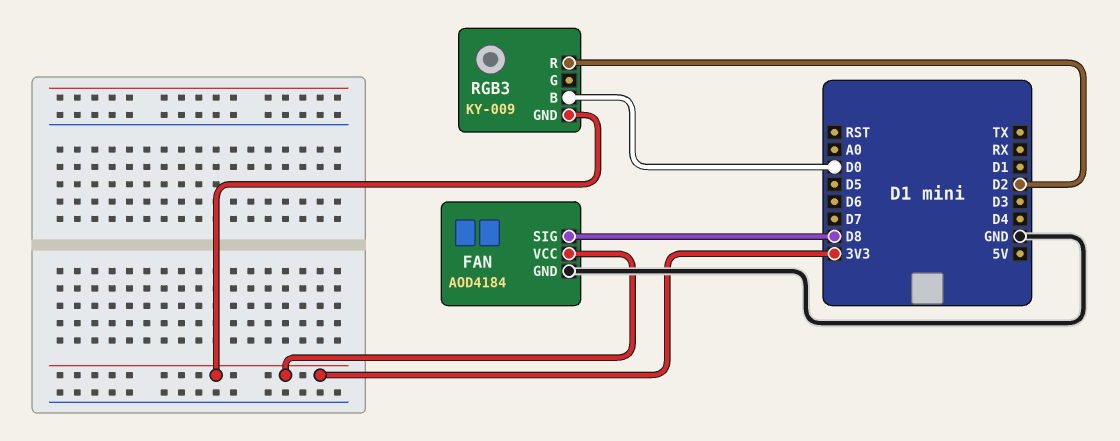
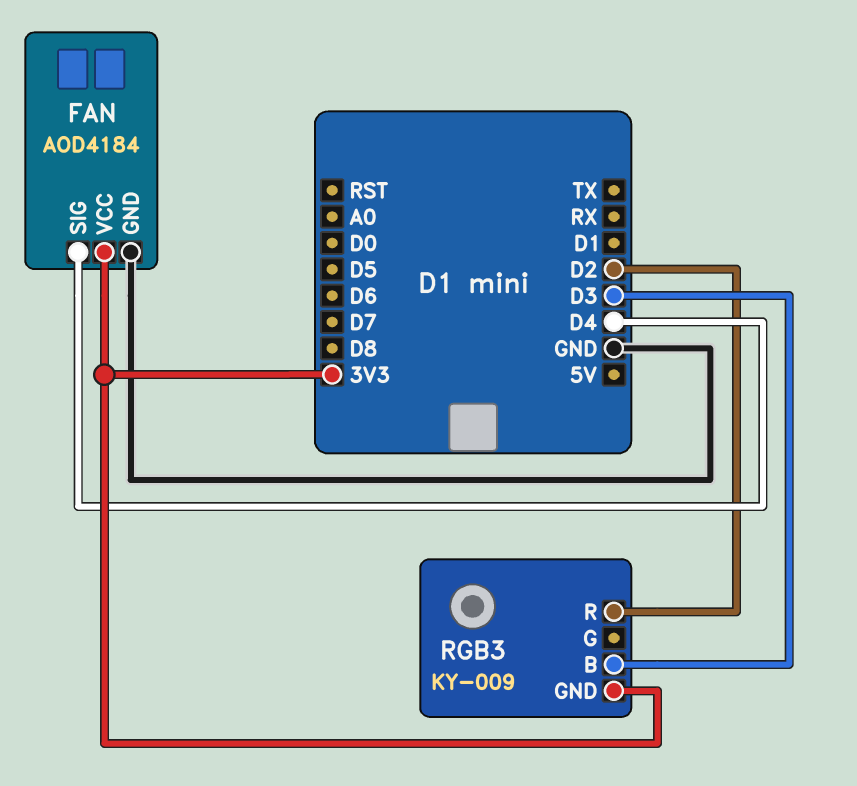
FAN pin SIG: D8 -> D4
RGB3 pin B: D0 -> D3

